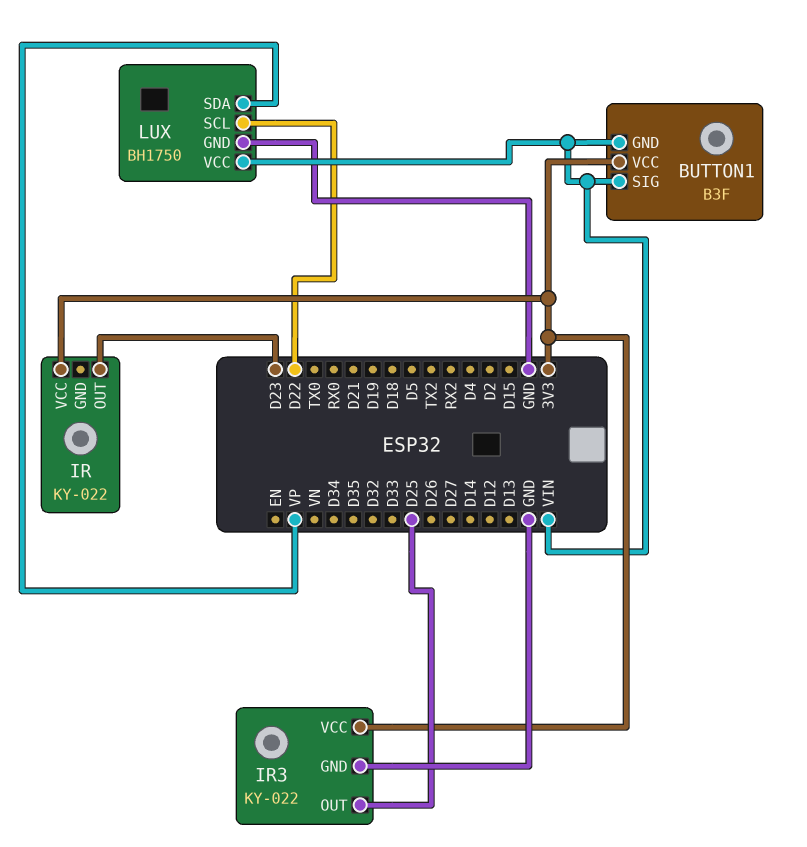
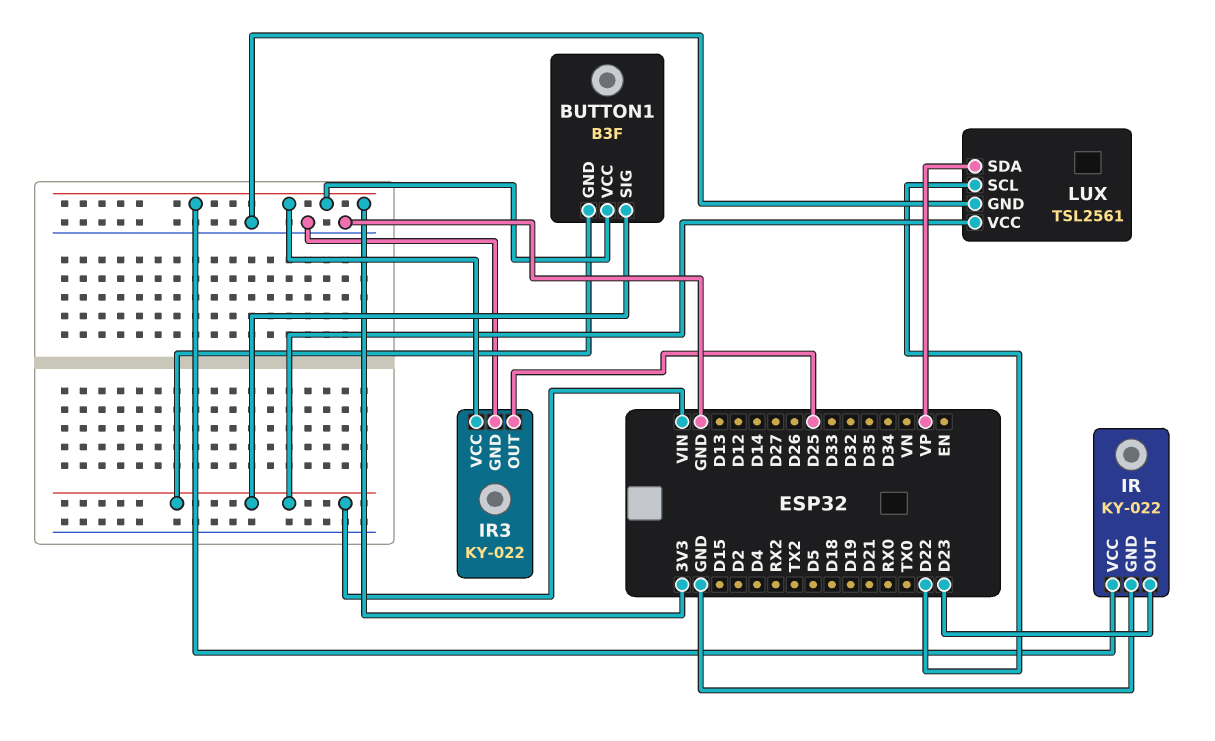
IR pin GND: none -> GND
LUX: BH1750 -> TSL2561

